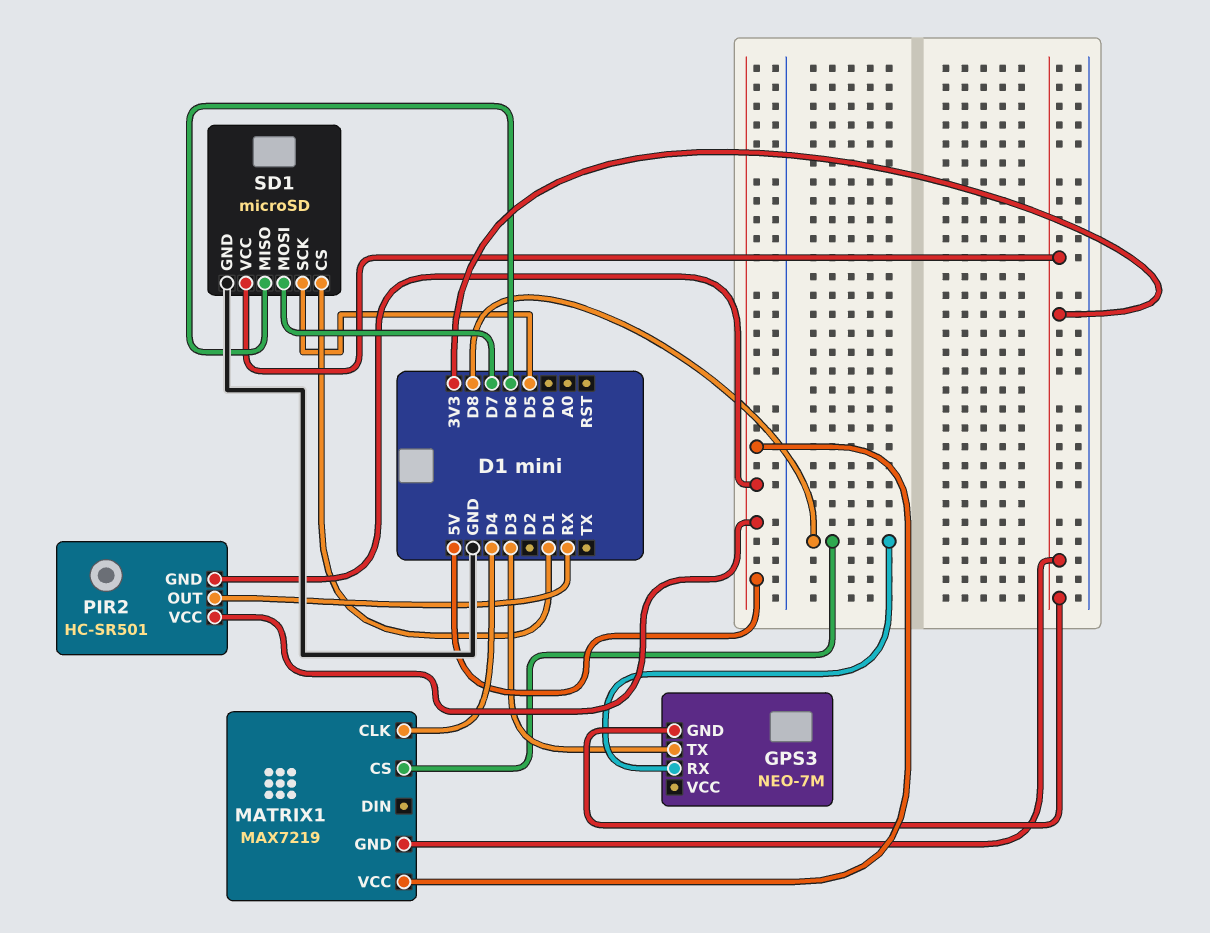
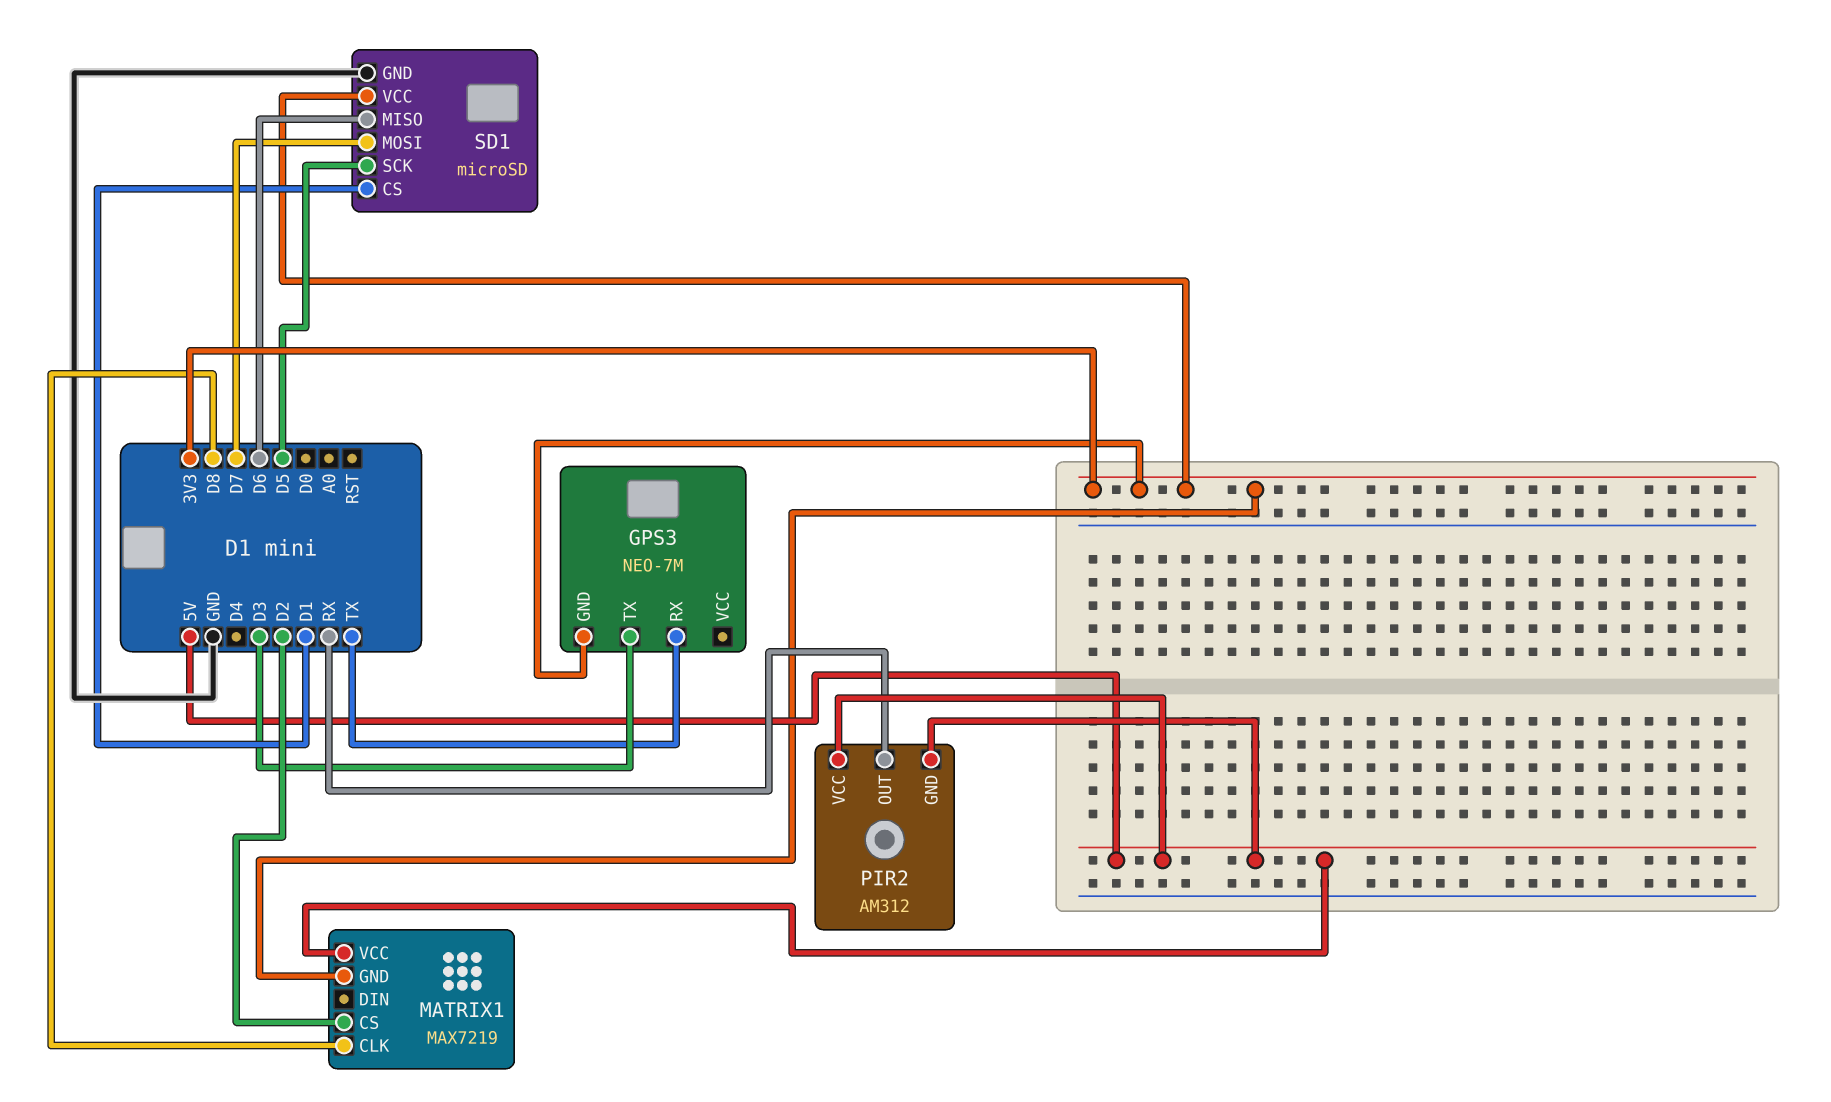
GPS3 pin RX: D8 -> TX
MATRIX1 pin CLK: D4 -> D8
MATRIX1 pin CS: D8 -> D2
PIR2: HC-SR501 -> AM312

